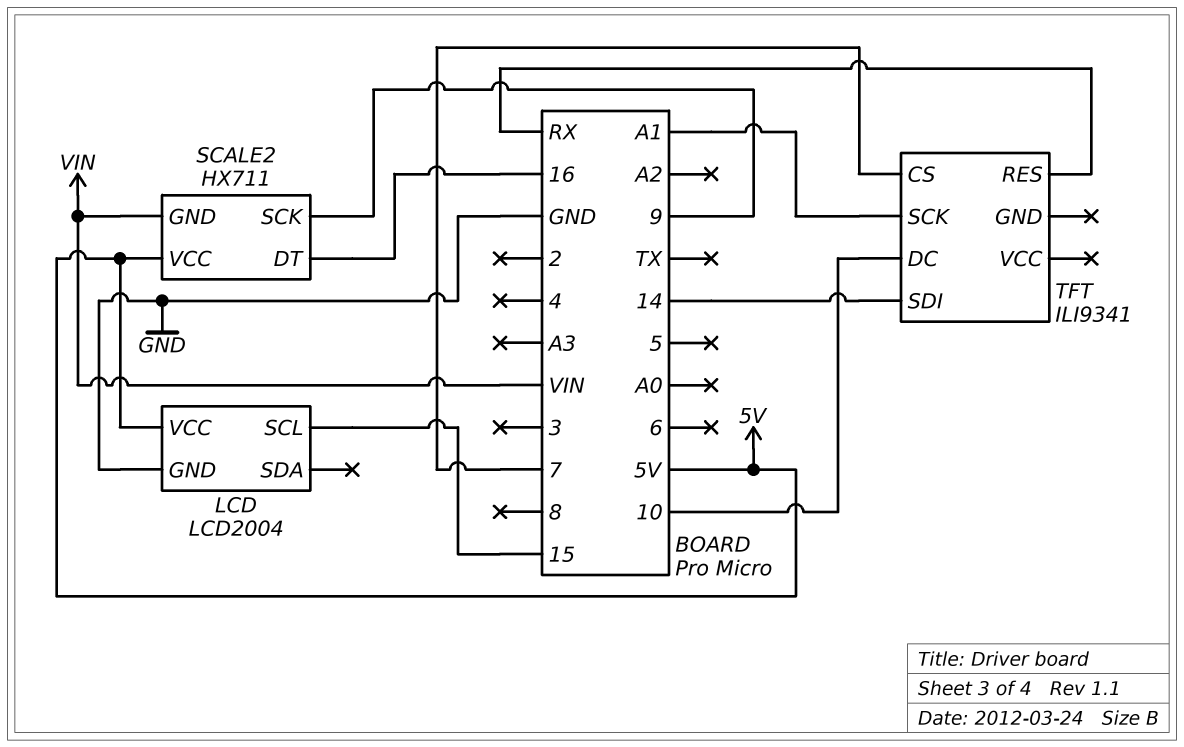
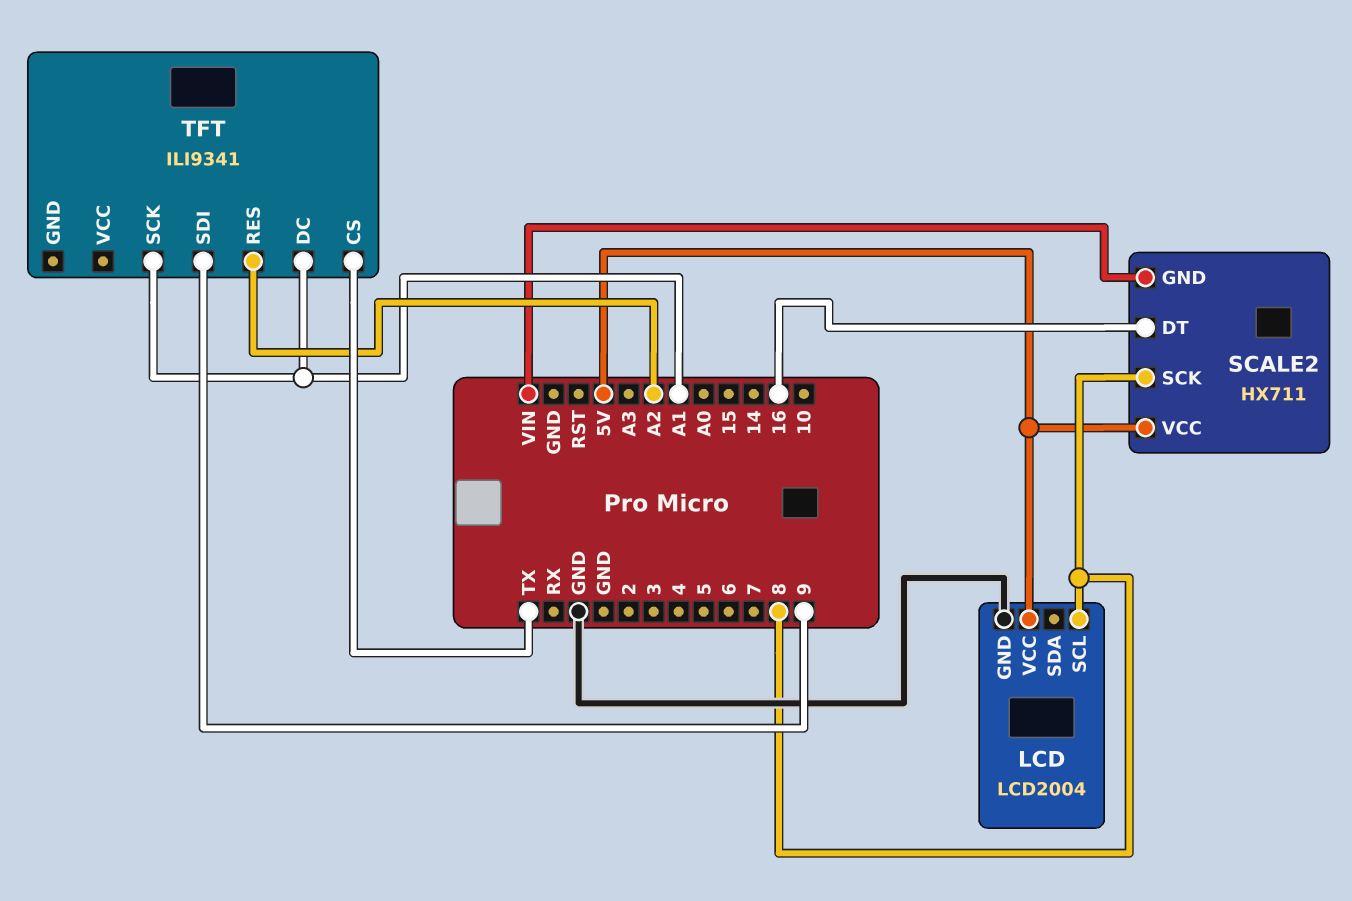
LCD pin SCL: 15 -> 8
SCALE2 pin SCK: 9 -> 8
TFT pin CS: 7 -> TX
TFT pin DC: 10 -> A1
TFT pin RES: RX -> A2
TFT pin SDI: 14 -> 9

